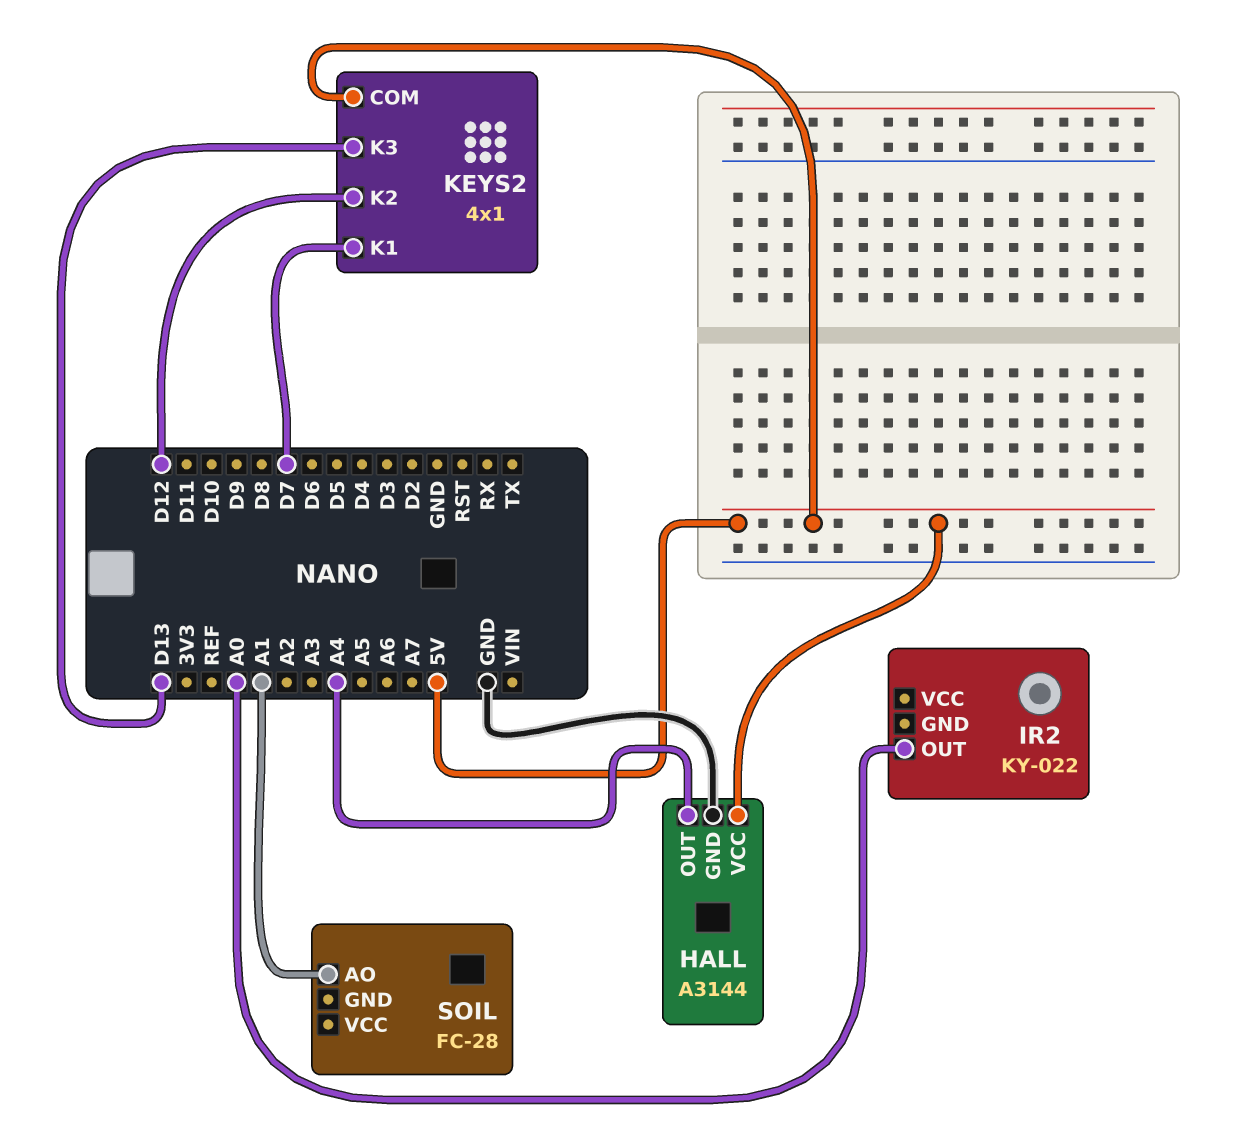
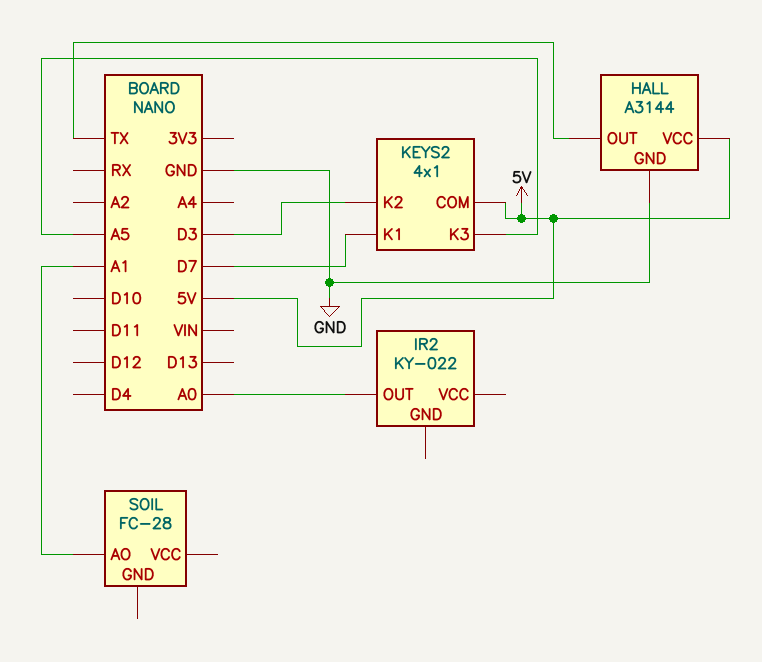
HALL pin OUT: A4 -> TX
KEYS2 pin K2: D12 -> D3
KEYS2 pin K3: D13 -> A5

